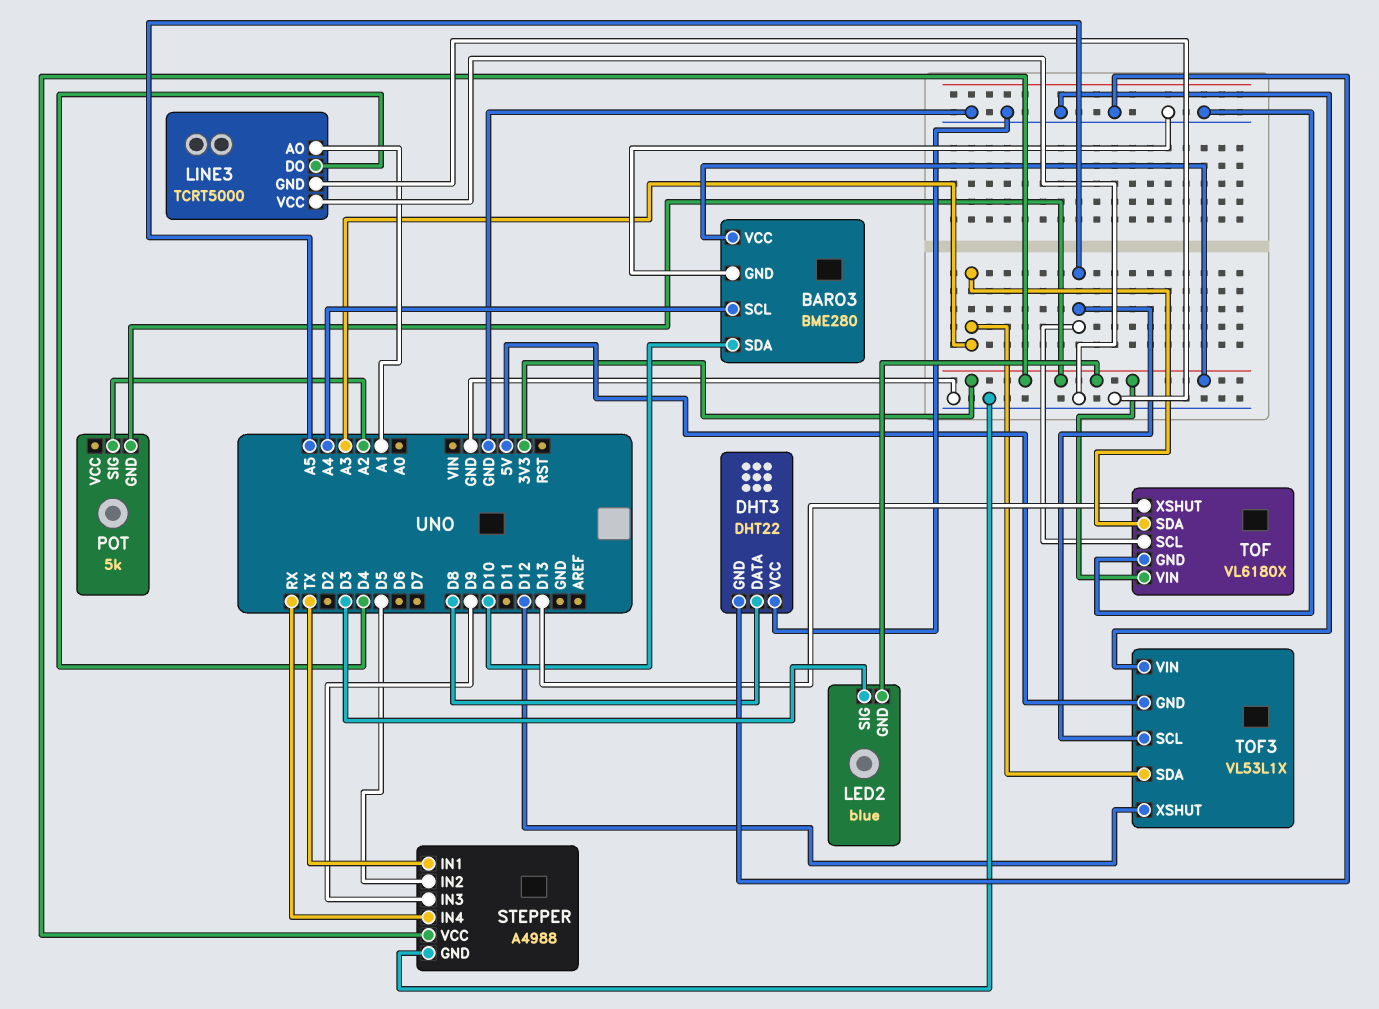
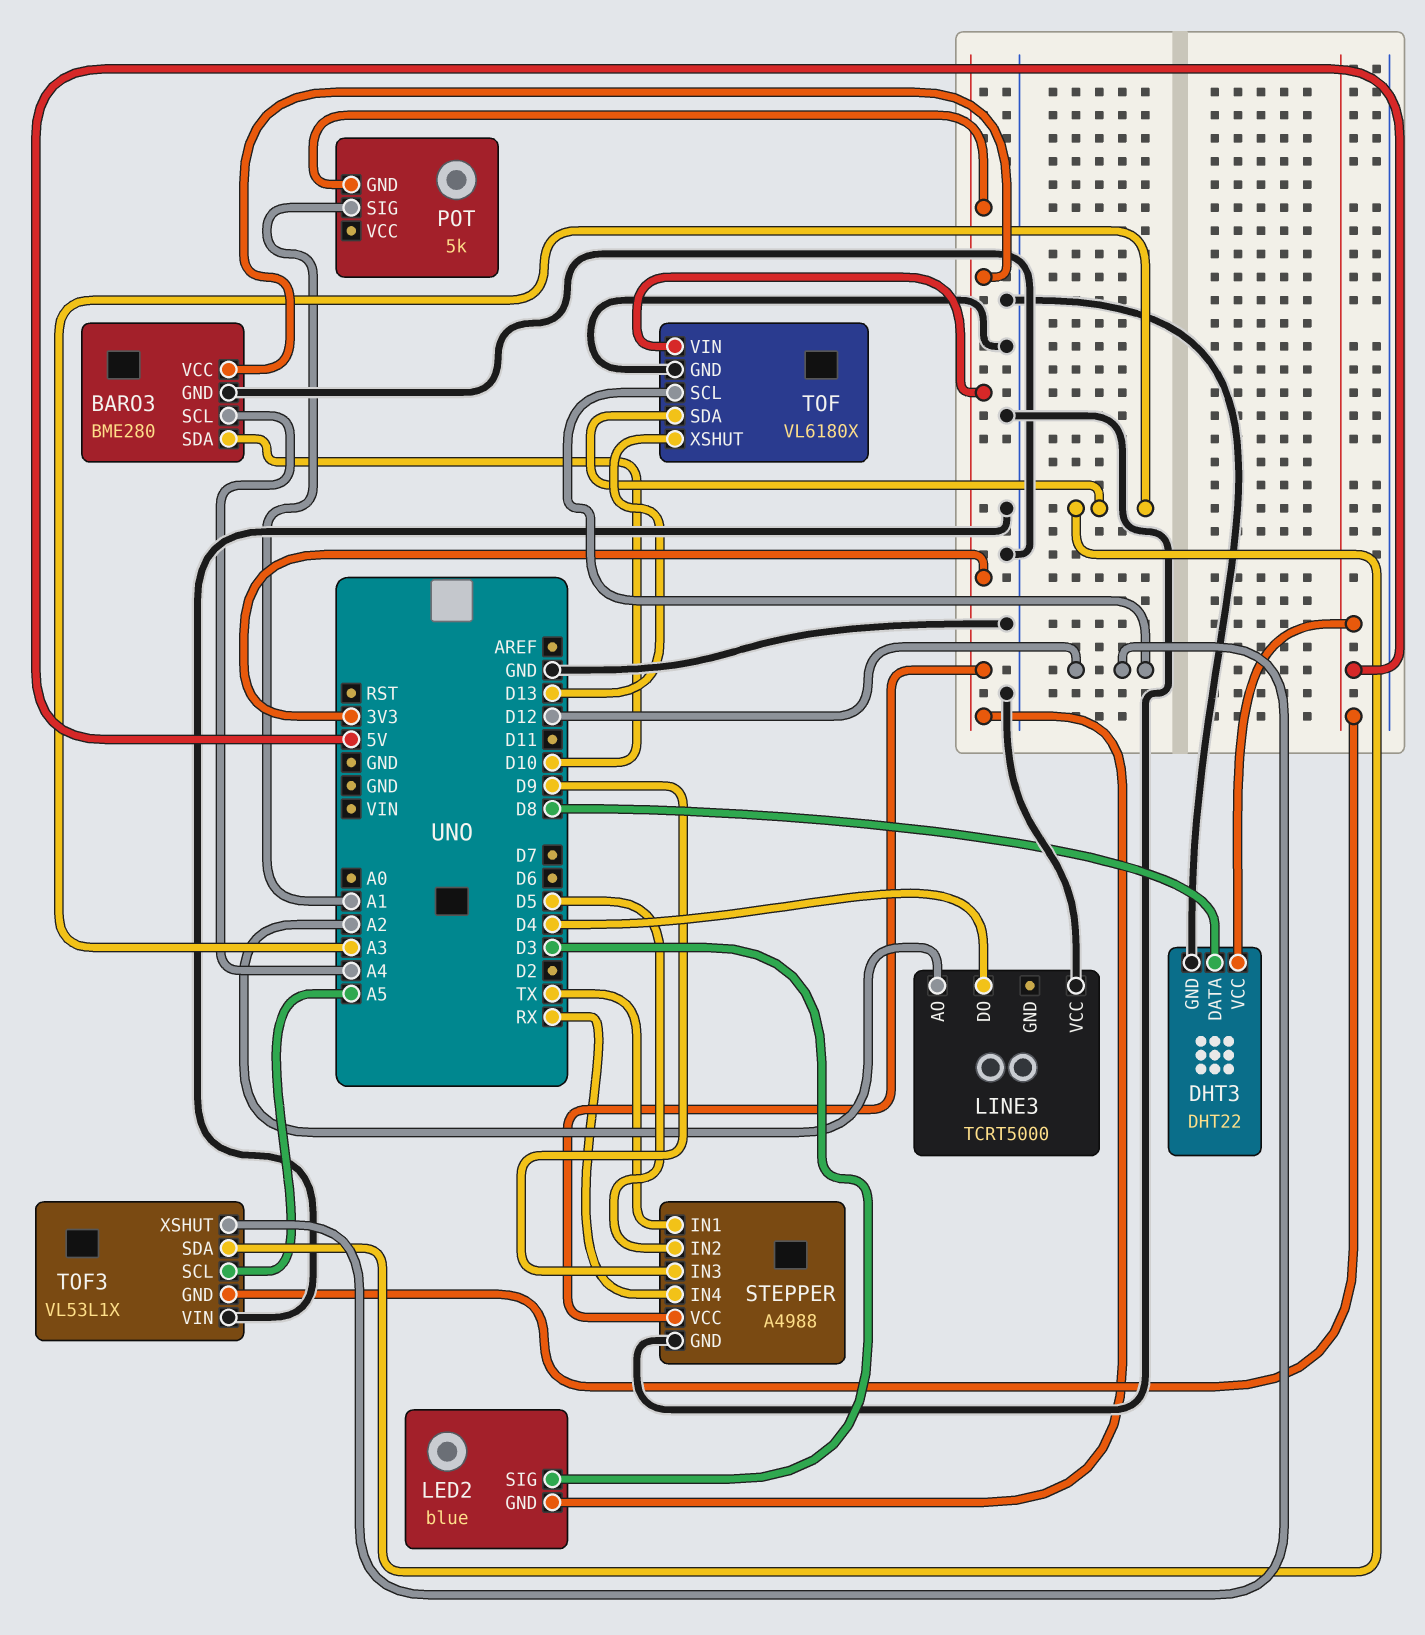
DHT3 pin VCC: GND -> 5V
LINE3 pin AO: A1 -> A2
LINE3 pin GND: GND -> none
POT pin SIG: A2 -> A1
TOF pin SCL: A5 -> D12

